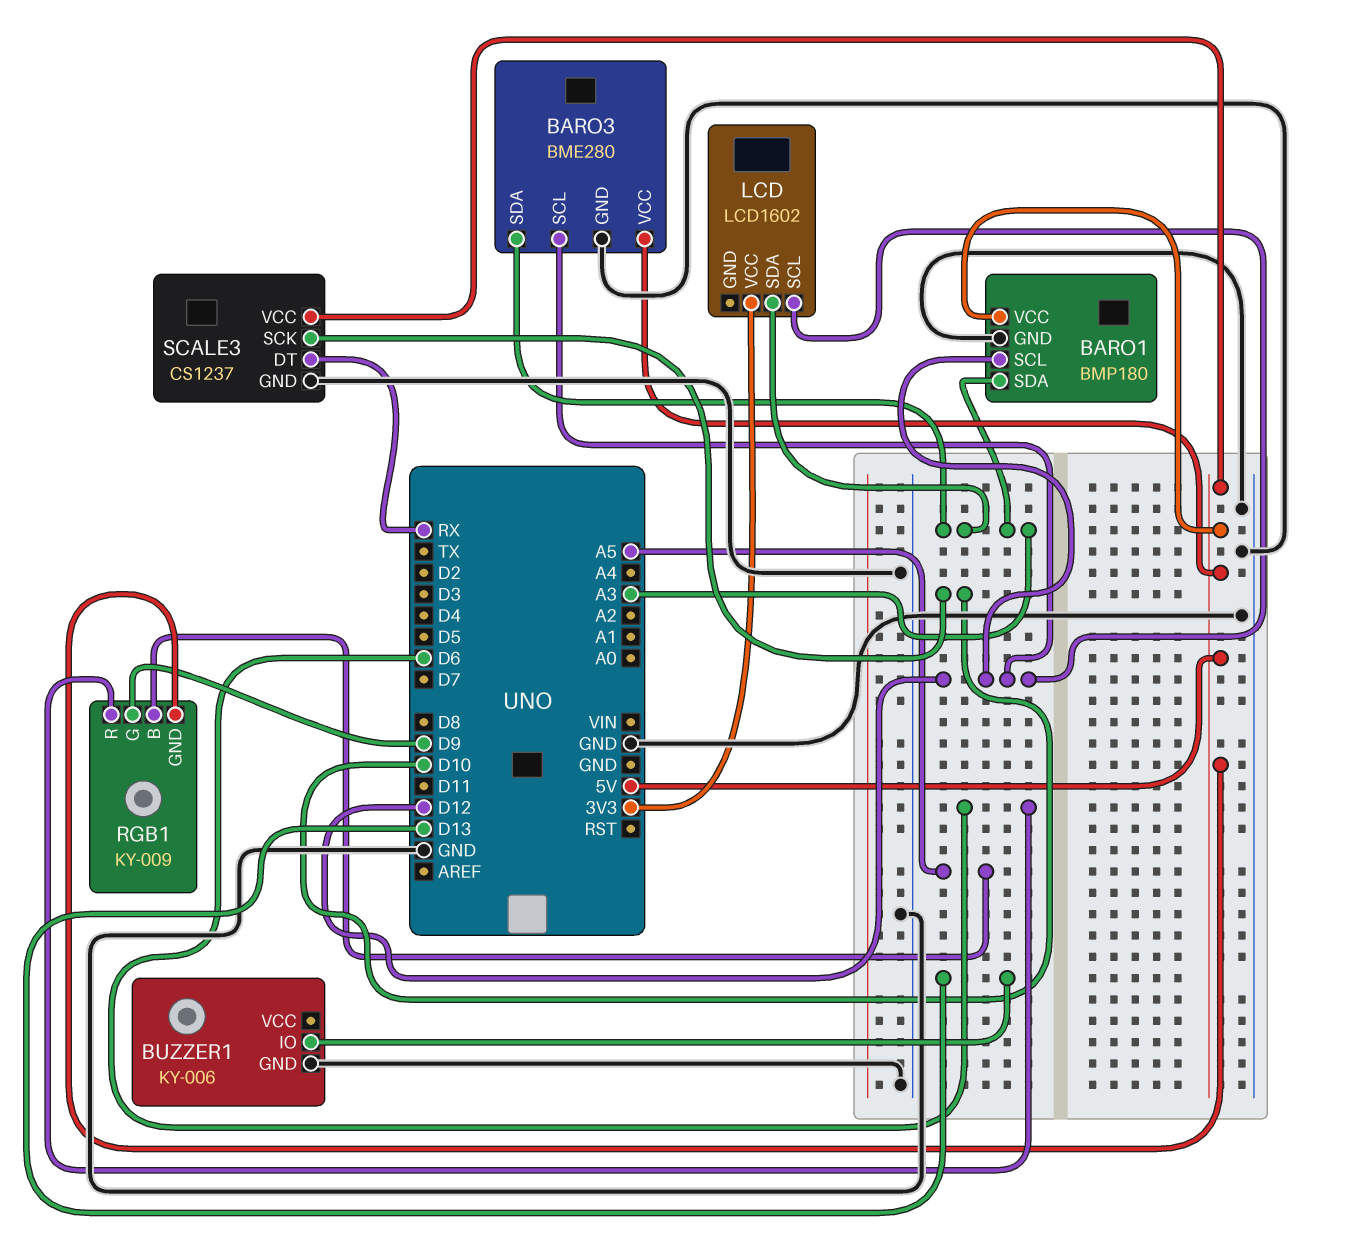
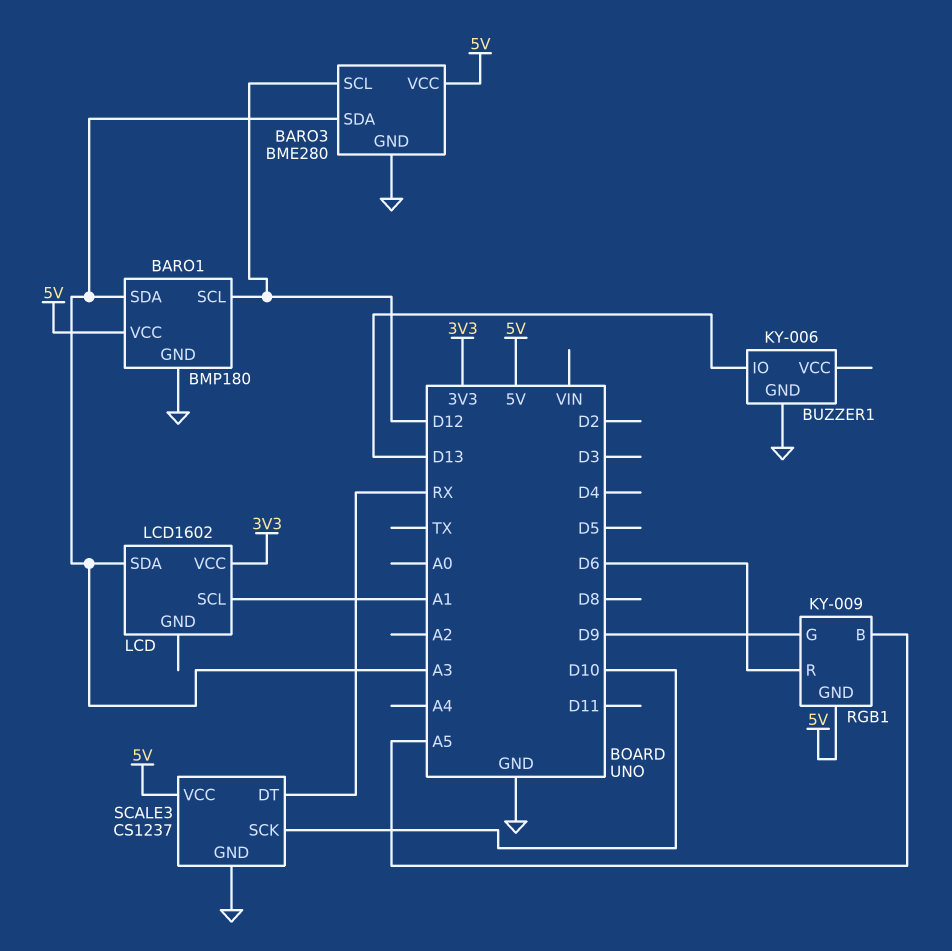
LCD pin SCL: D12 -> A1

